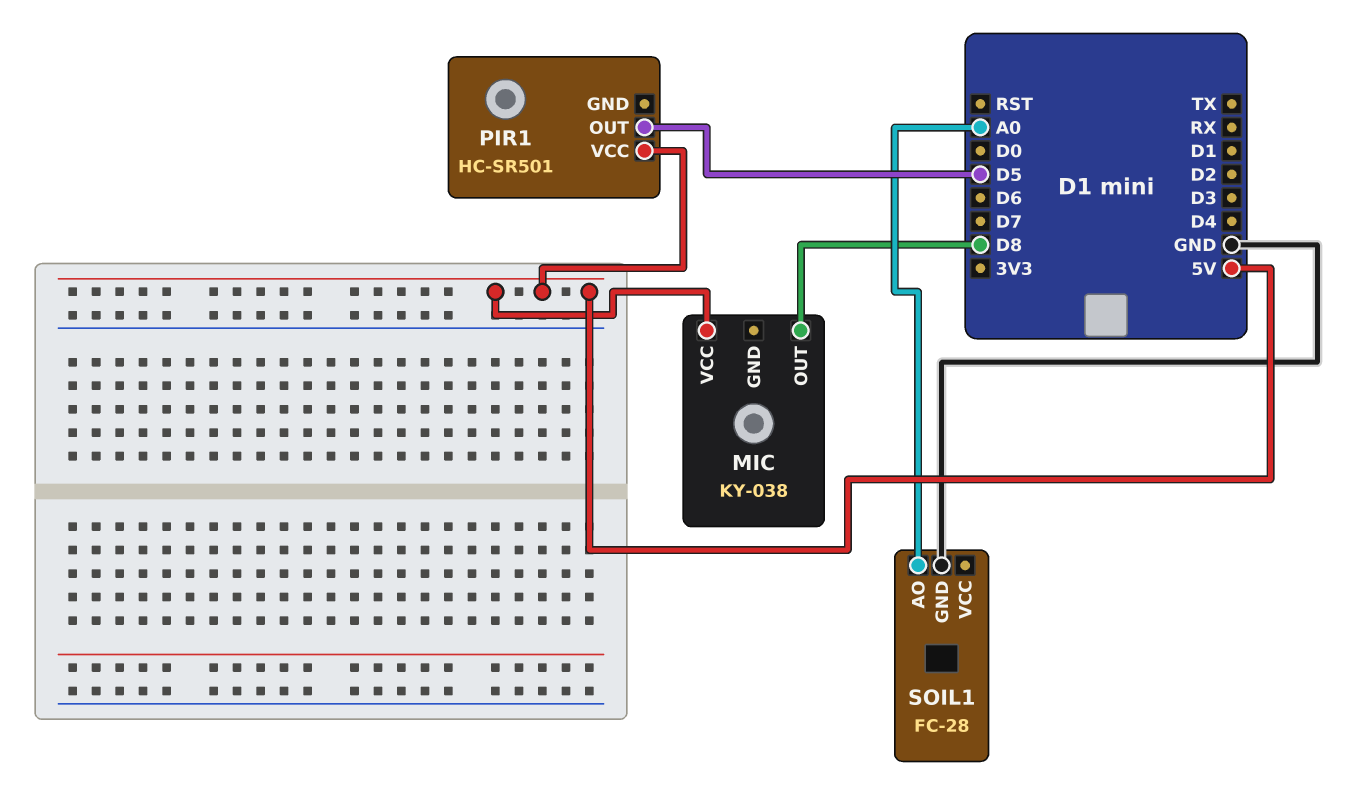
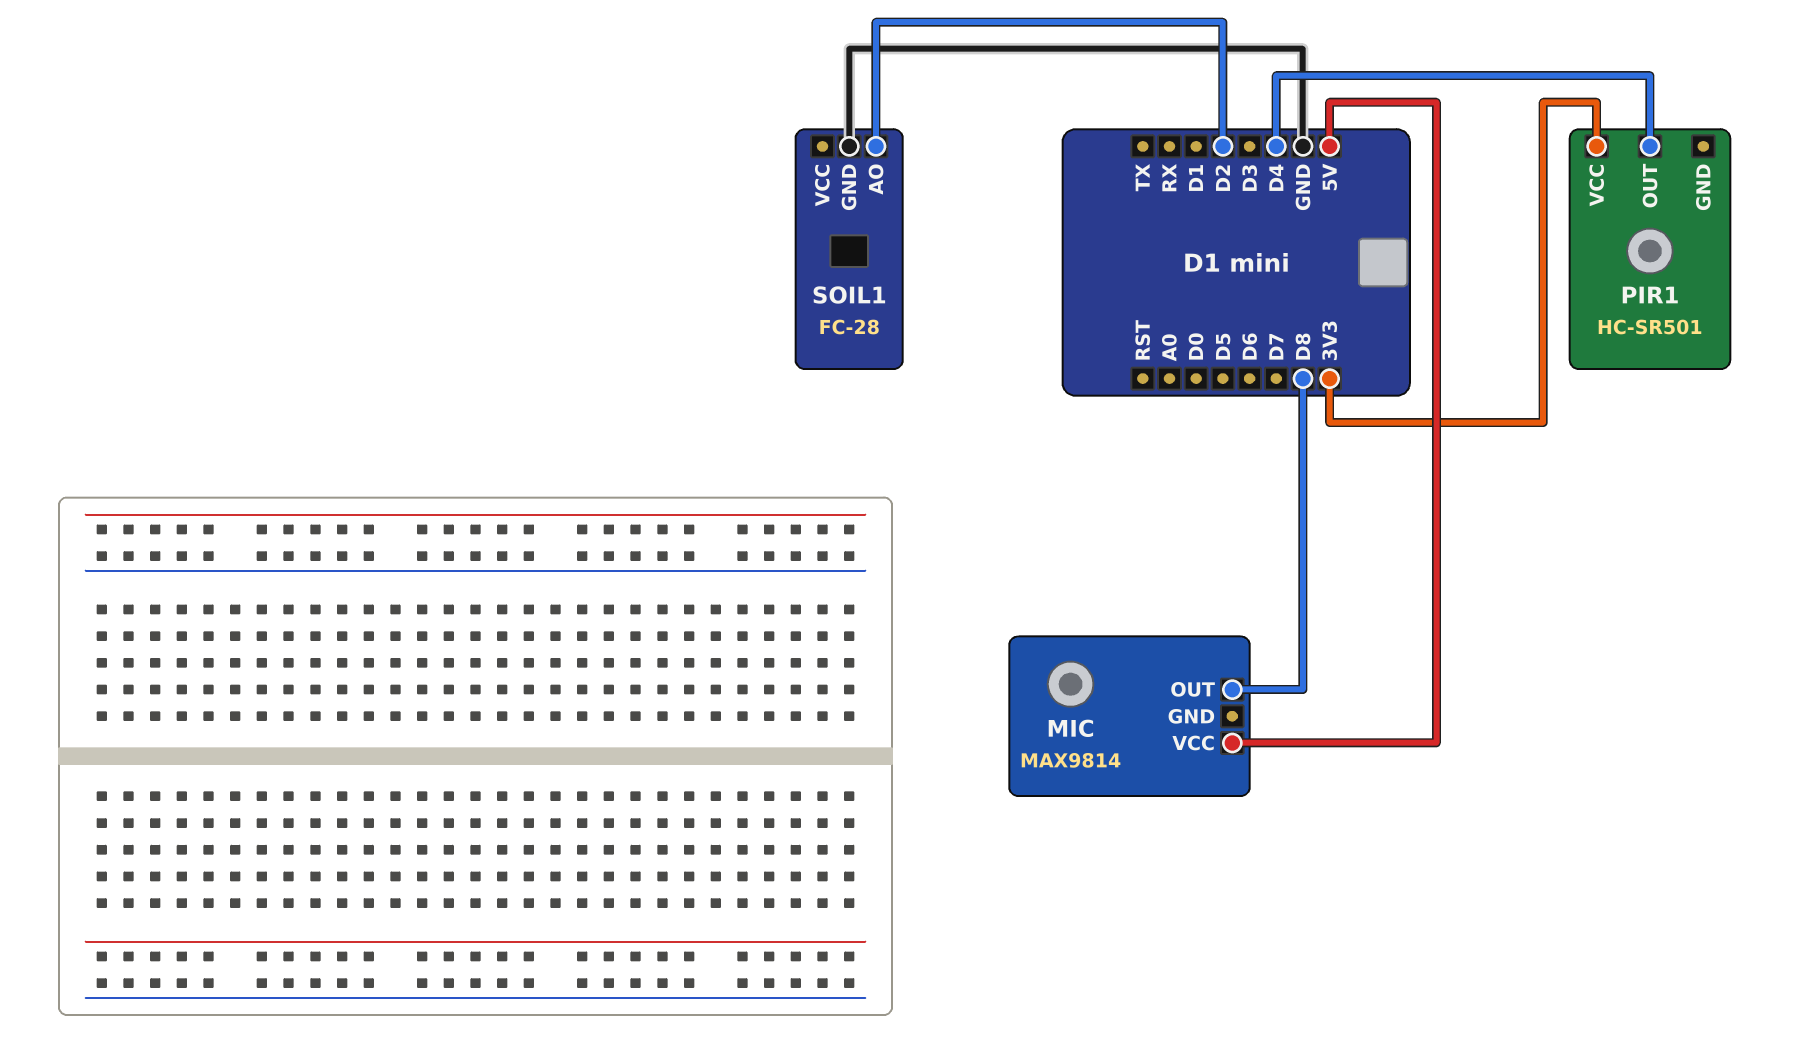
MIC: KY-038 -> MAX9814
PIR1 pin OUT: D5 -> D4
PIR1 pin VCC: 5V -> 3V3
SOIL1 pin AO: A0 -> D2

